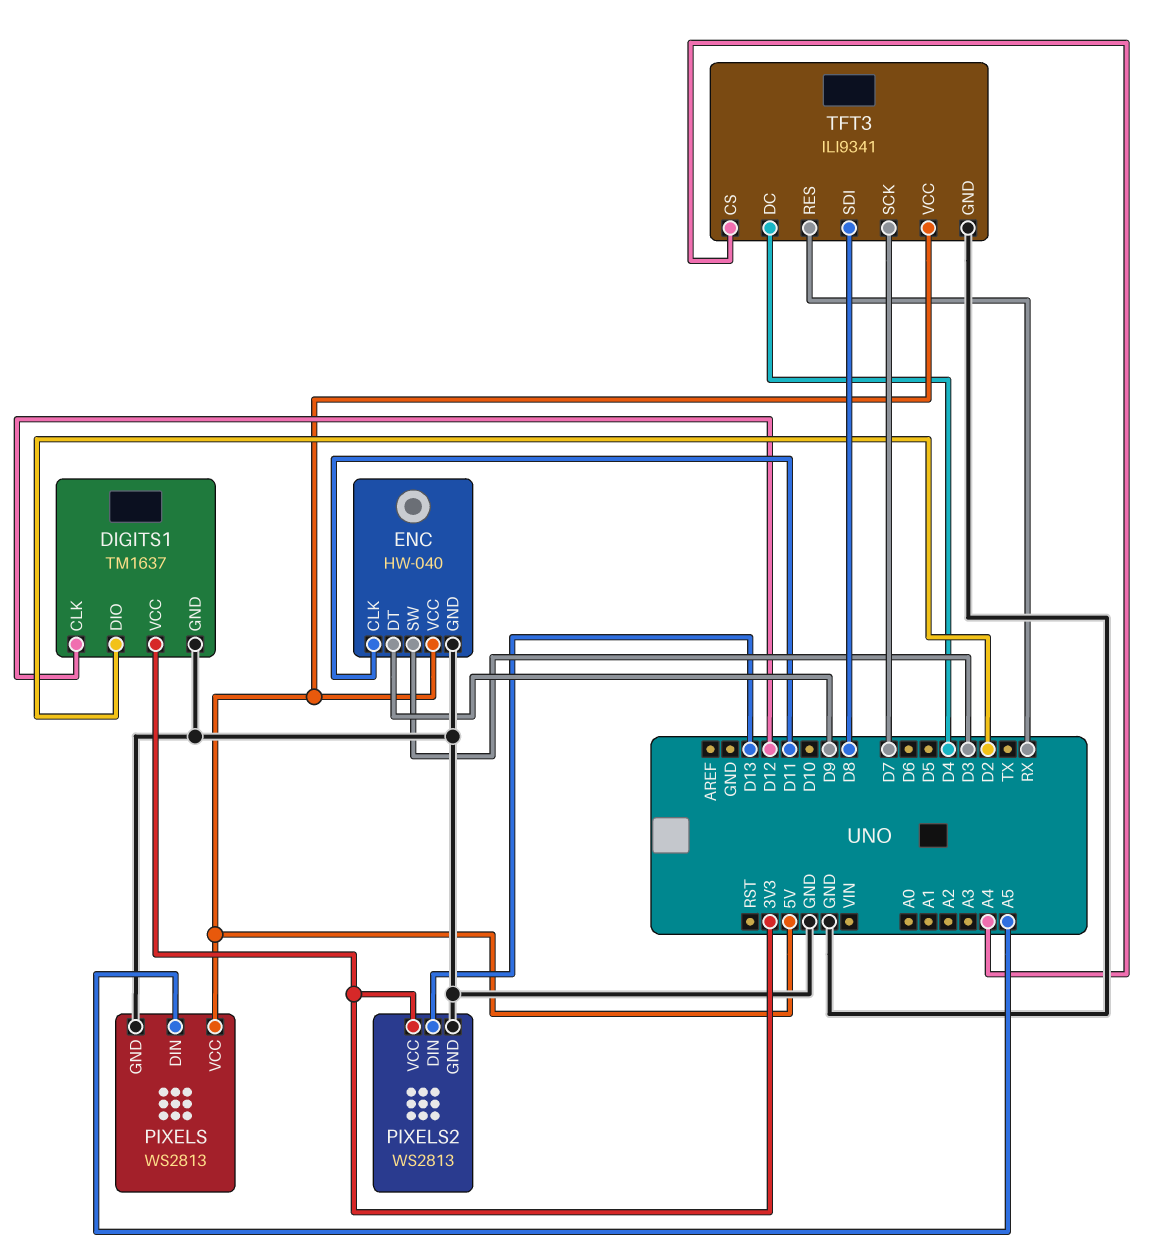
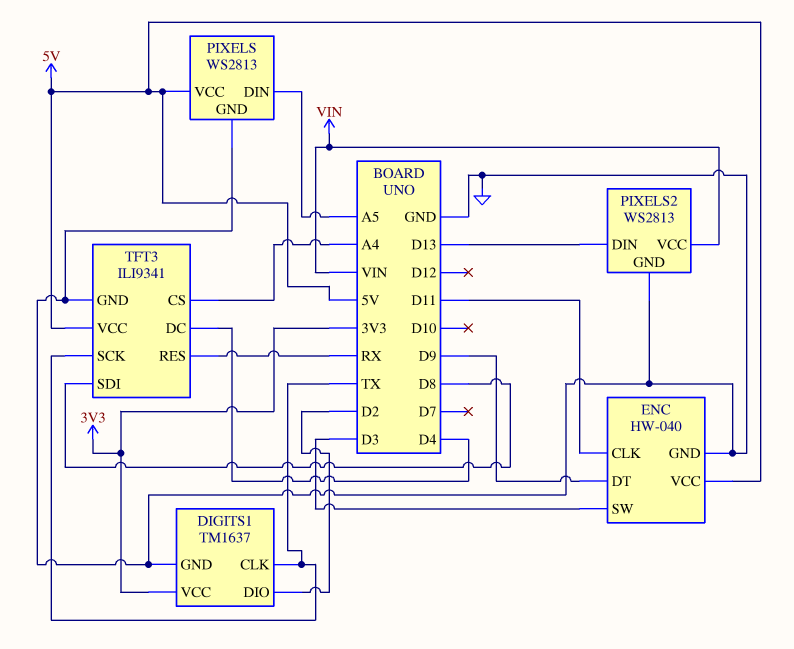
DIGITS1 pin CLK: D12 -> TX
PIXELS2 pin VCC: 3V3 -> VIN
TFT3 pin SCK: D7 -> TX

